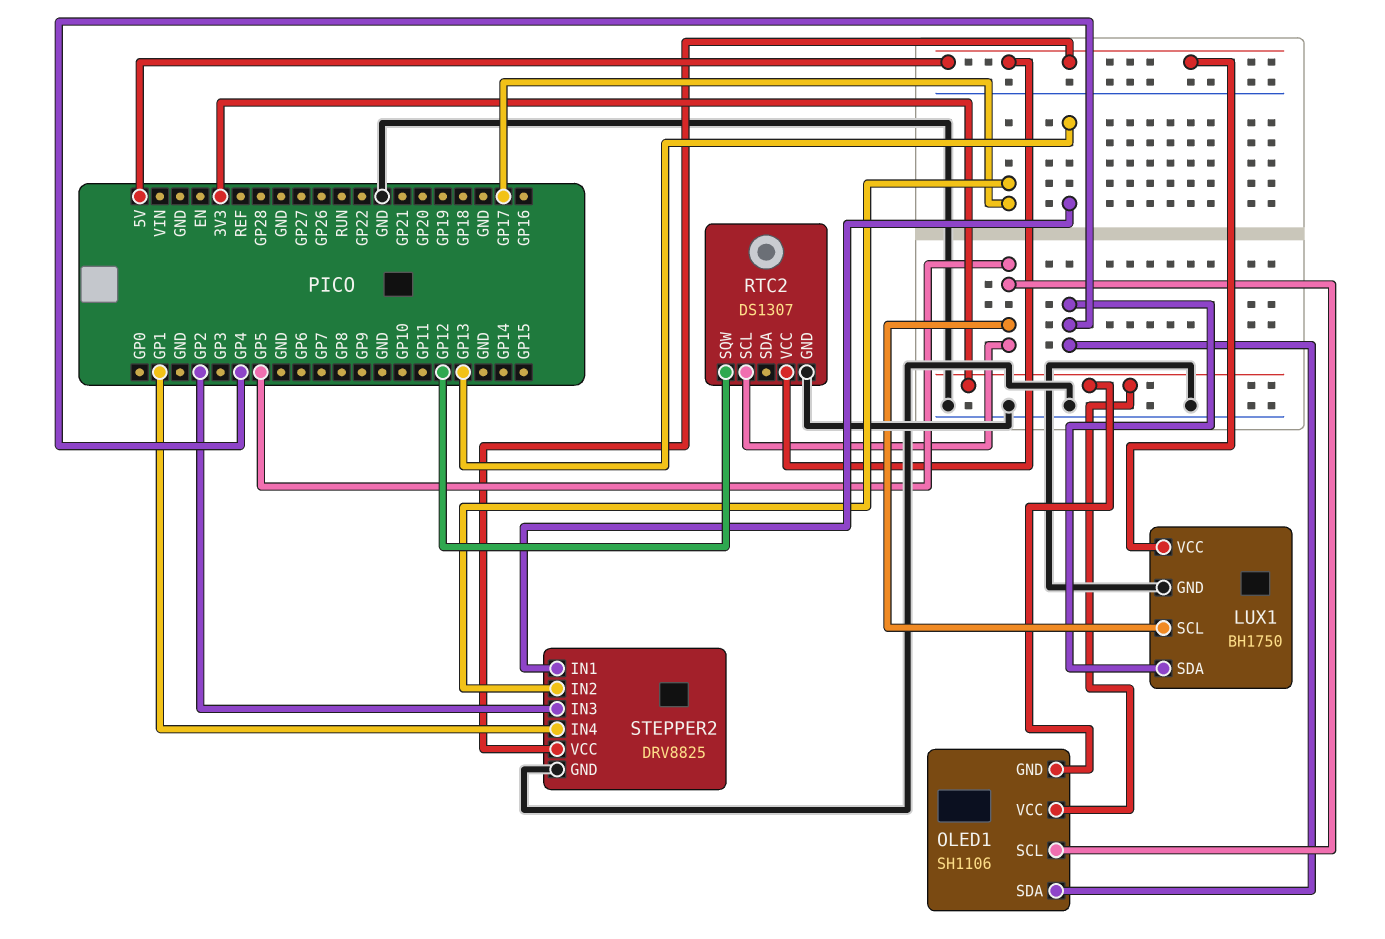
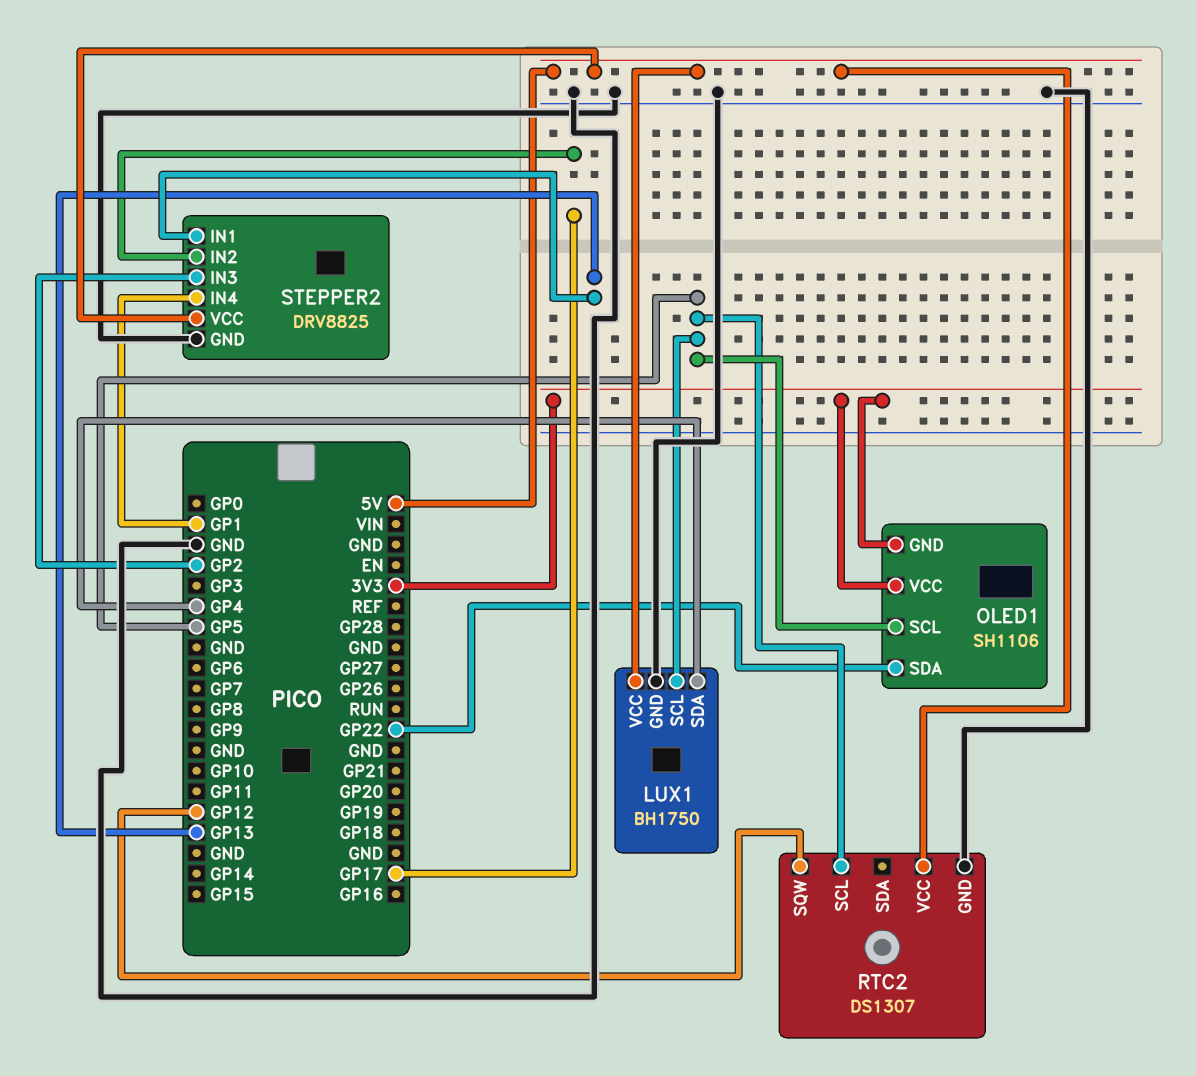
OLED1 pin SDA: GP4 -> GP22

